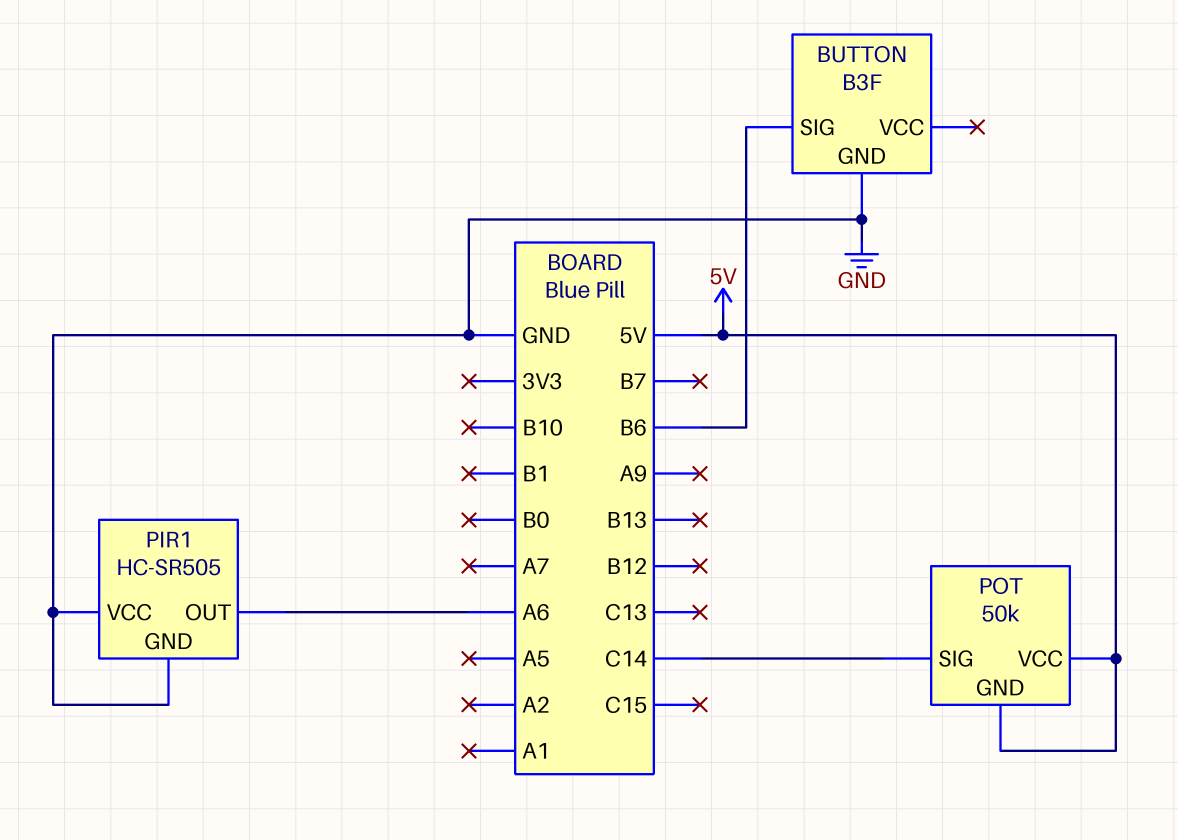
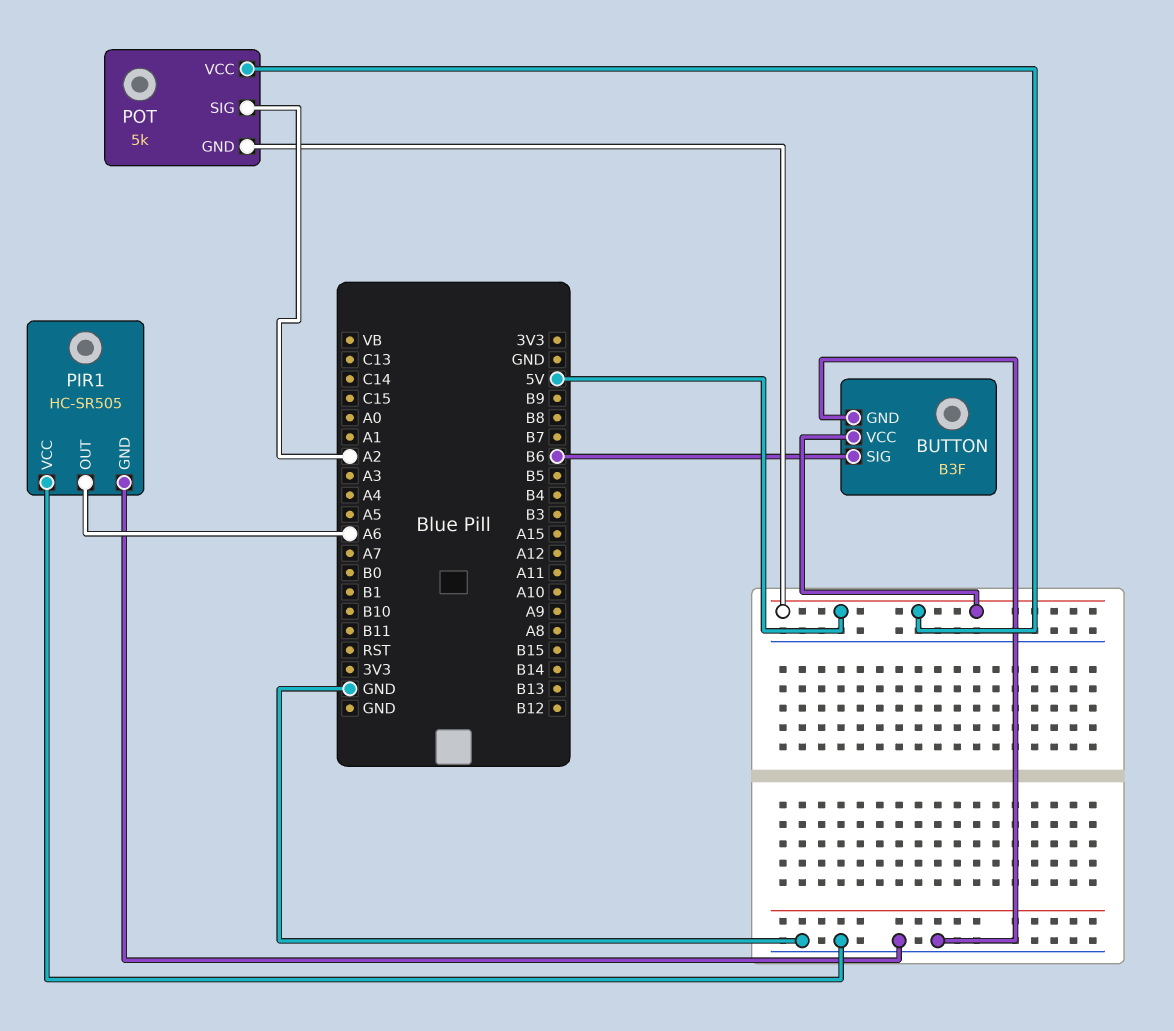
BUTTON pin VCC: none -> 5V
POT: 50k -> 5k
POT pin SIG: C14 -> A2

